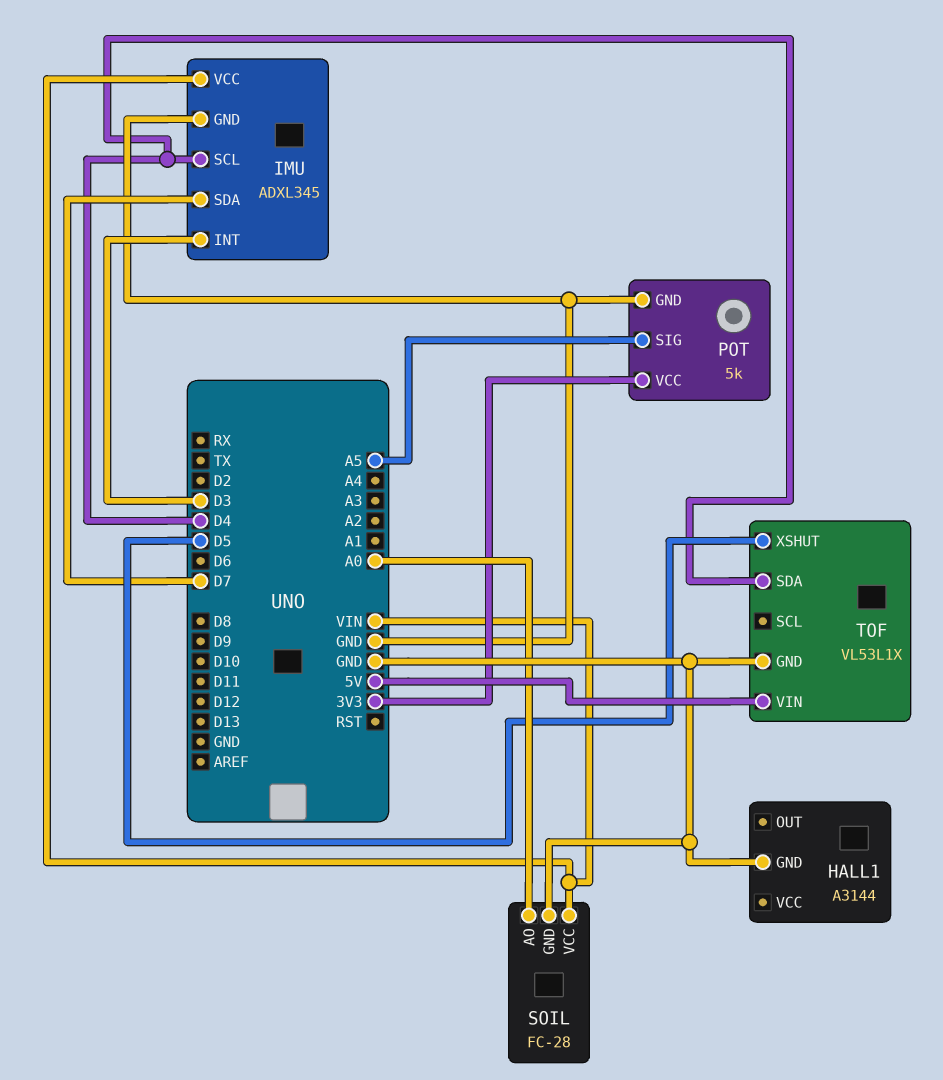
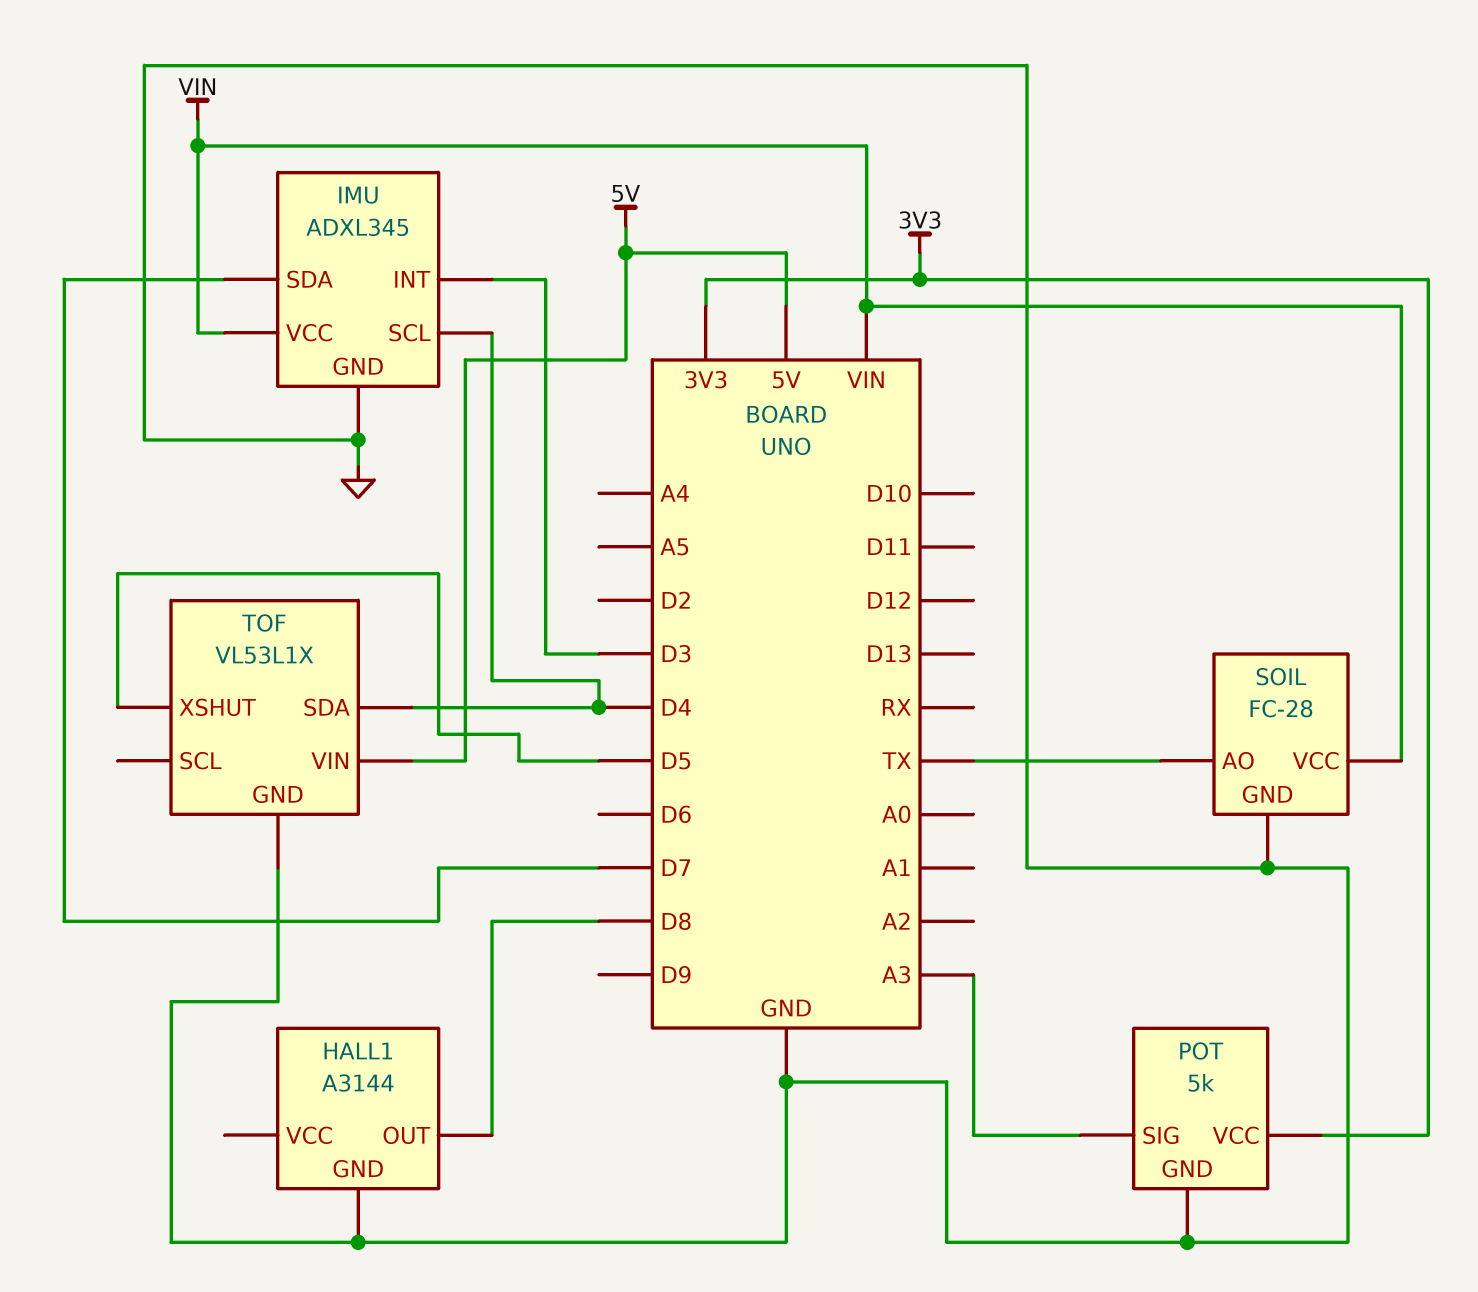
HALL1 pin OUT: none -> D8
POT pin SIG: A5 -> A3
SOIL pin AO: A0 -> TX

